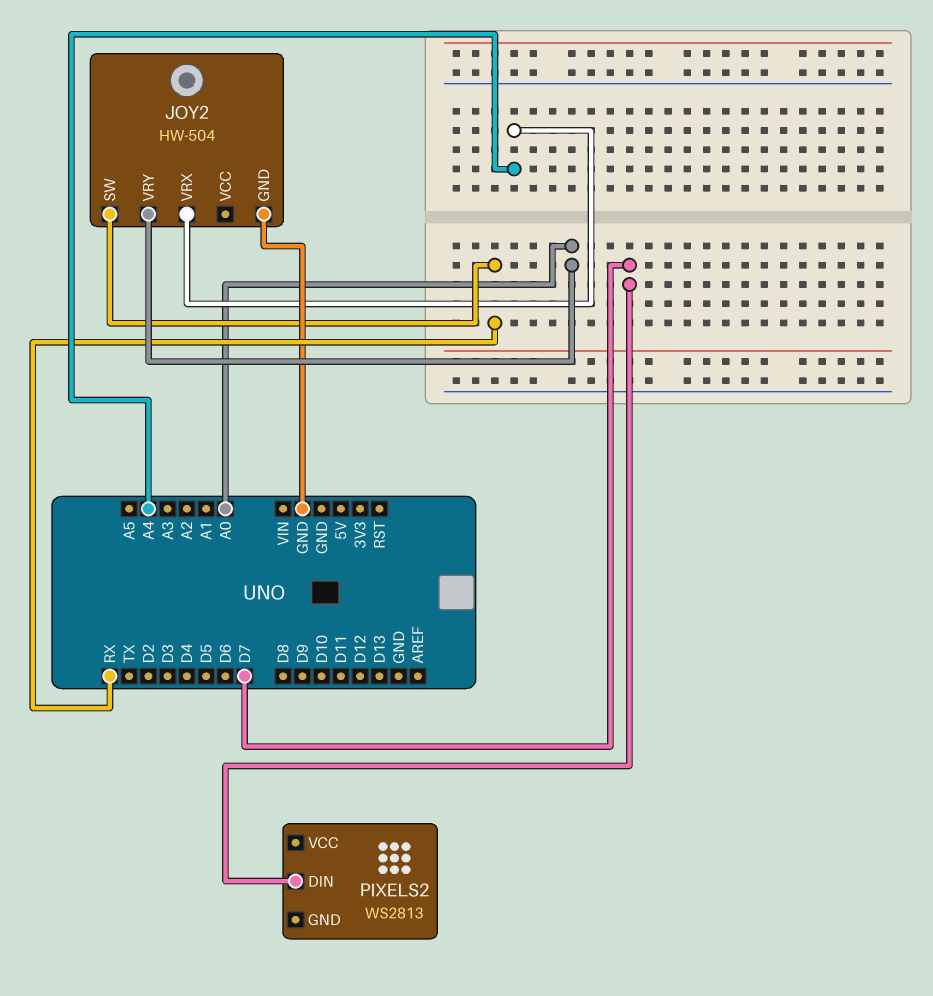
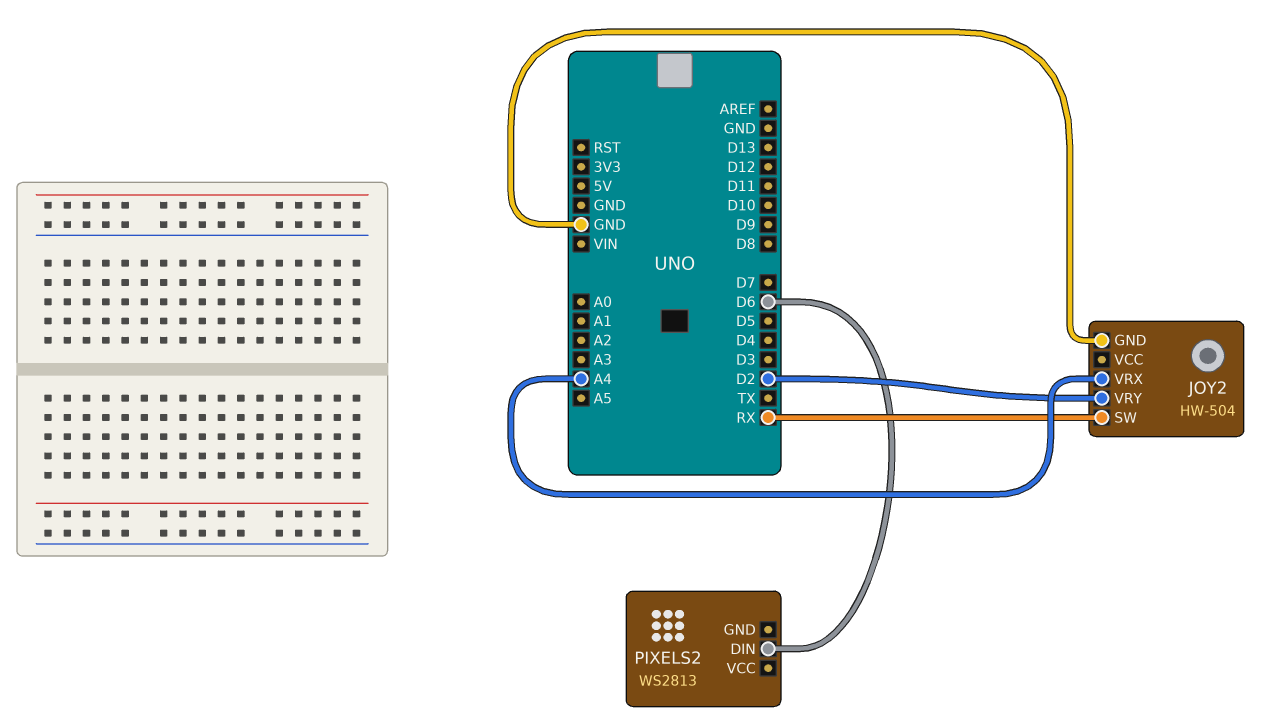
JOY2 pin VRY: A0 -> D2
PIXELS2 pin DIN: D7 -> D6

